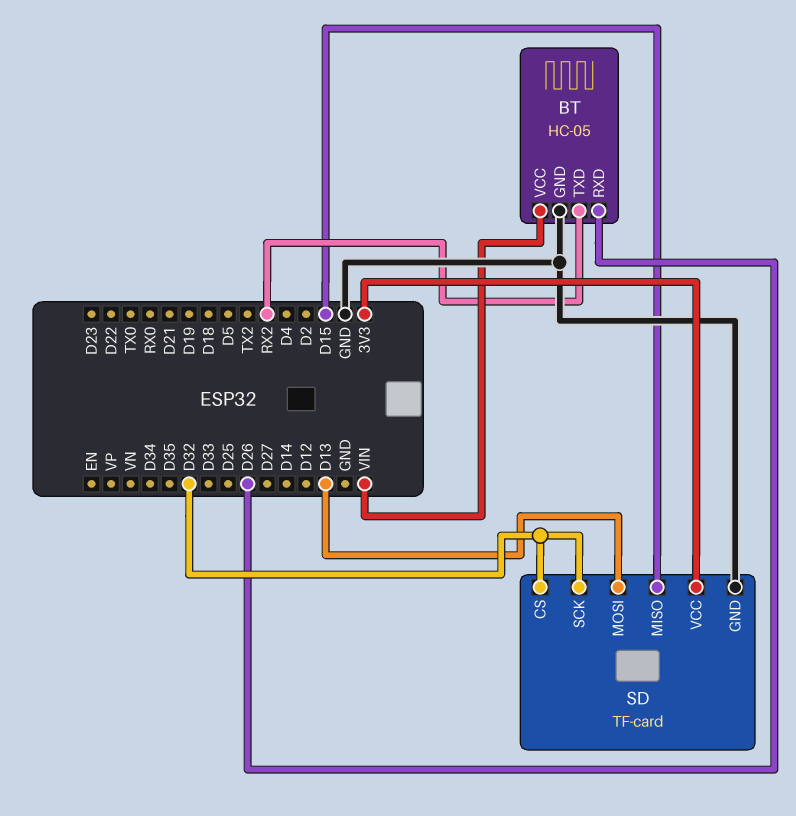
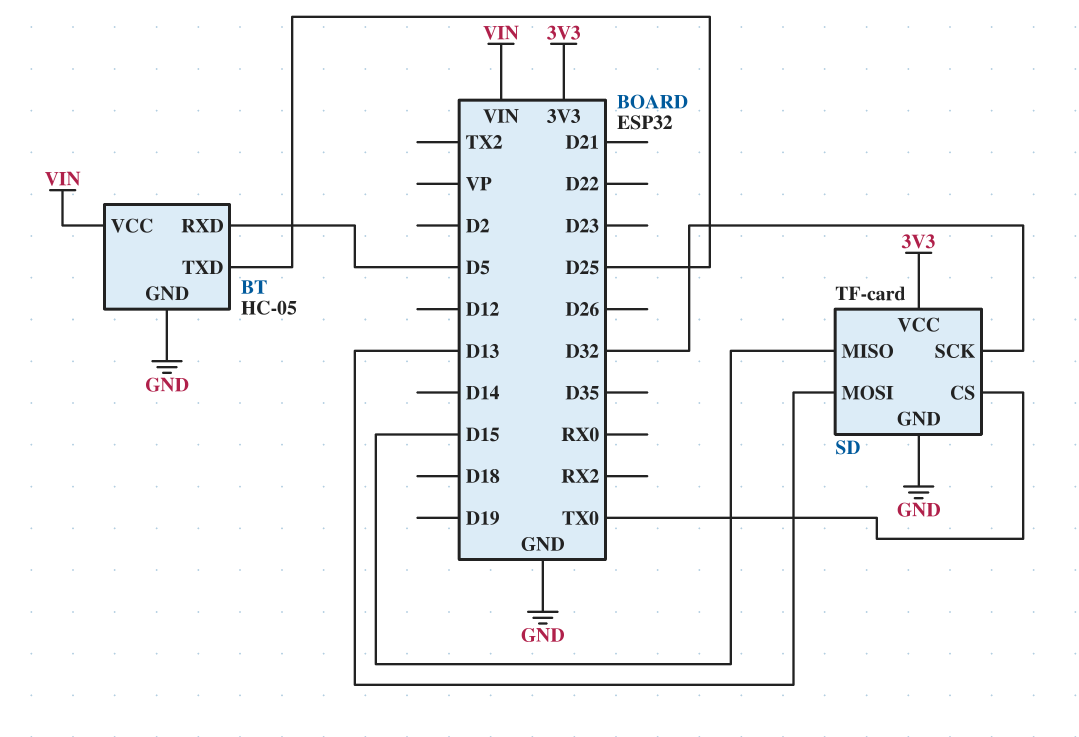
BT pin RXD: D26 -> D5
BT pin TXD: RX2 -> D25
SD pin CS: D32 -> TX0

